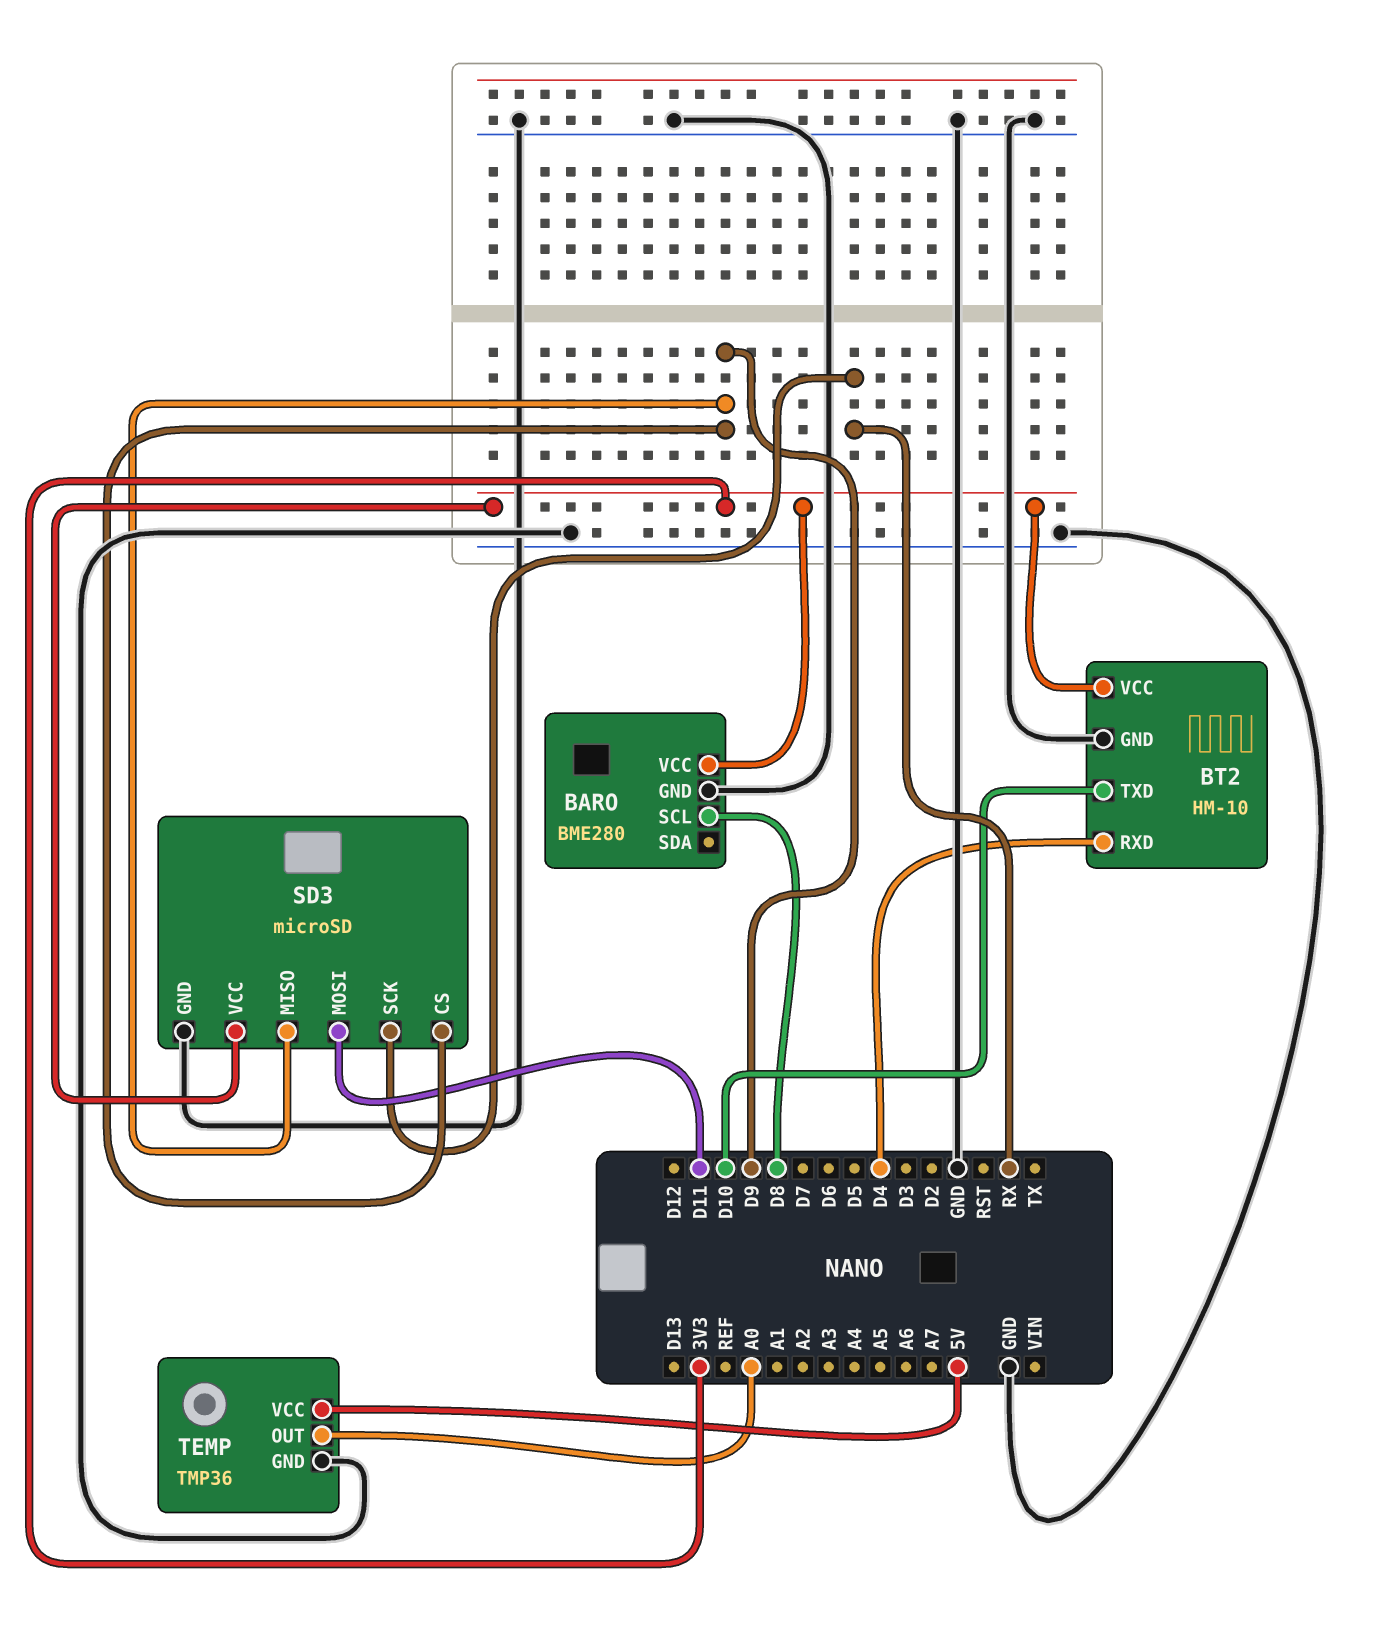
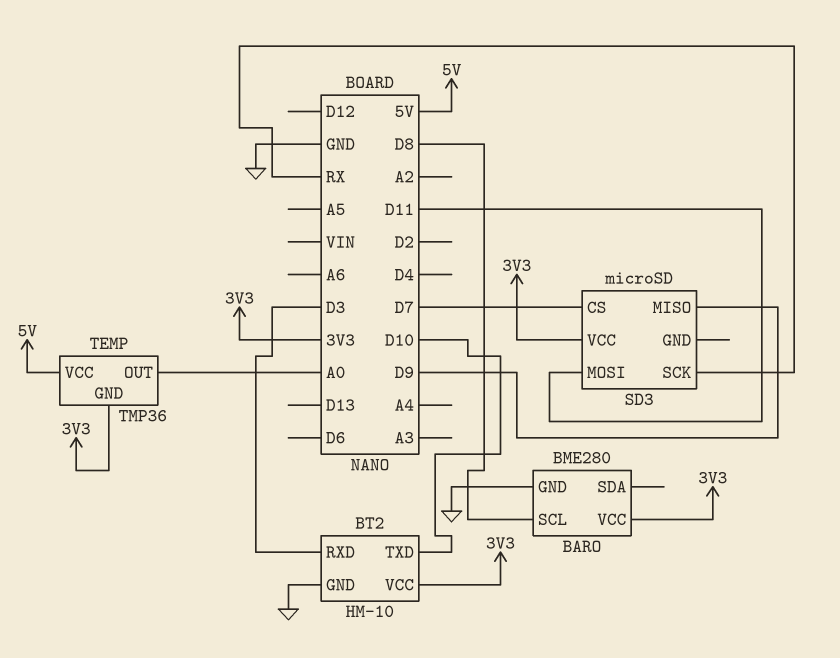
BT2 pin RXD: D4 -> D3
SD3 pin CS: D9 -> D7
SD3 pin GND: GND -> none
TEMP pin GND: GND -> 3V3

